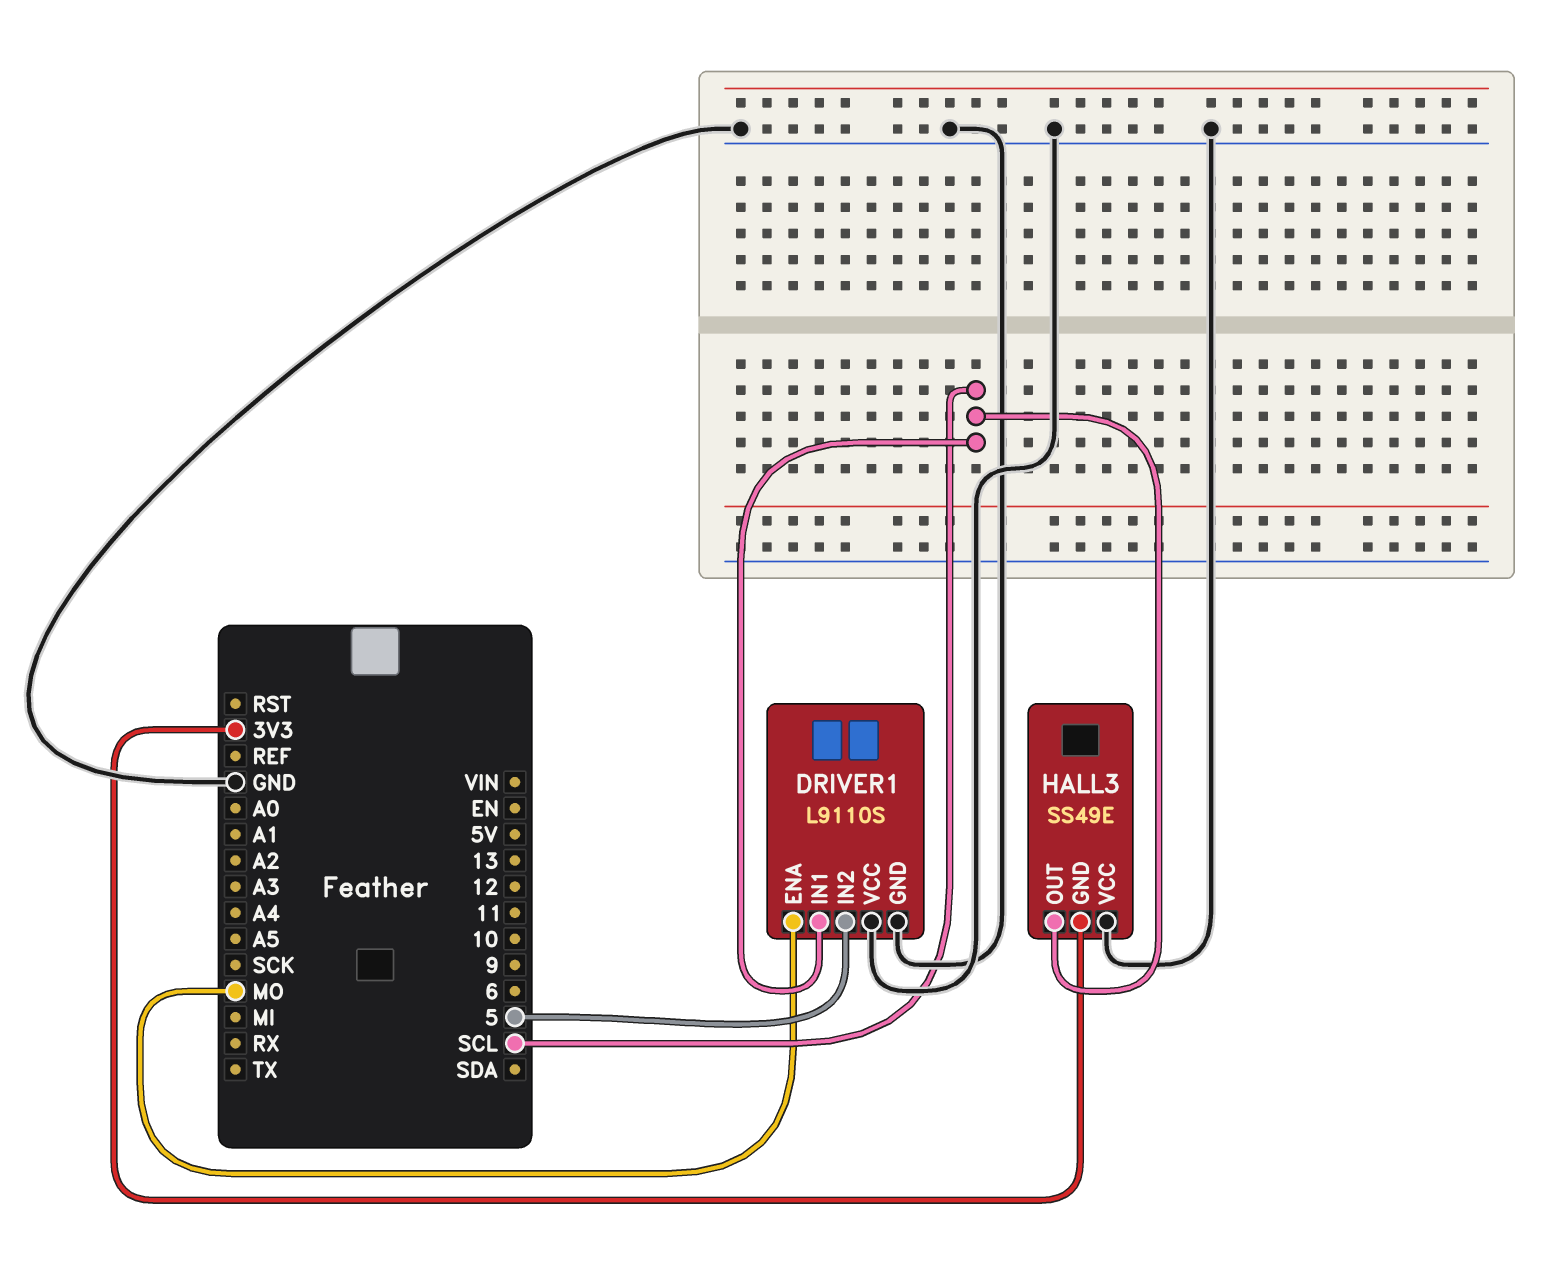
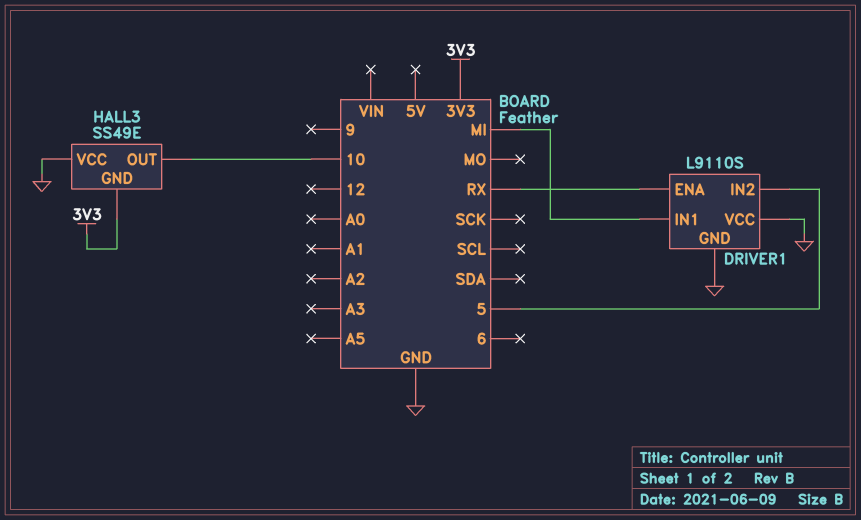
DRIVER1 pin ENA: MO -> RX
DRIVER1 pin IN1: SCL -> MI
HALL3 pin OUT: SCL -> 10

